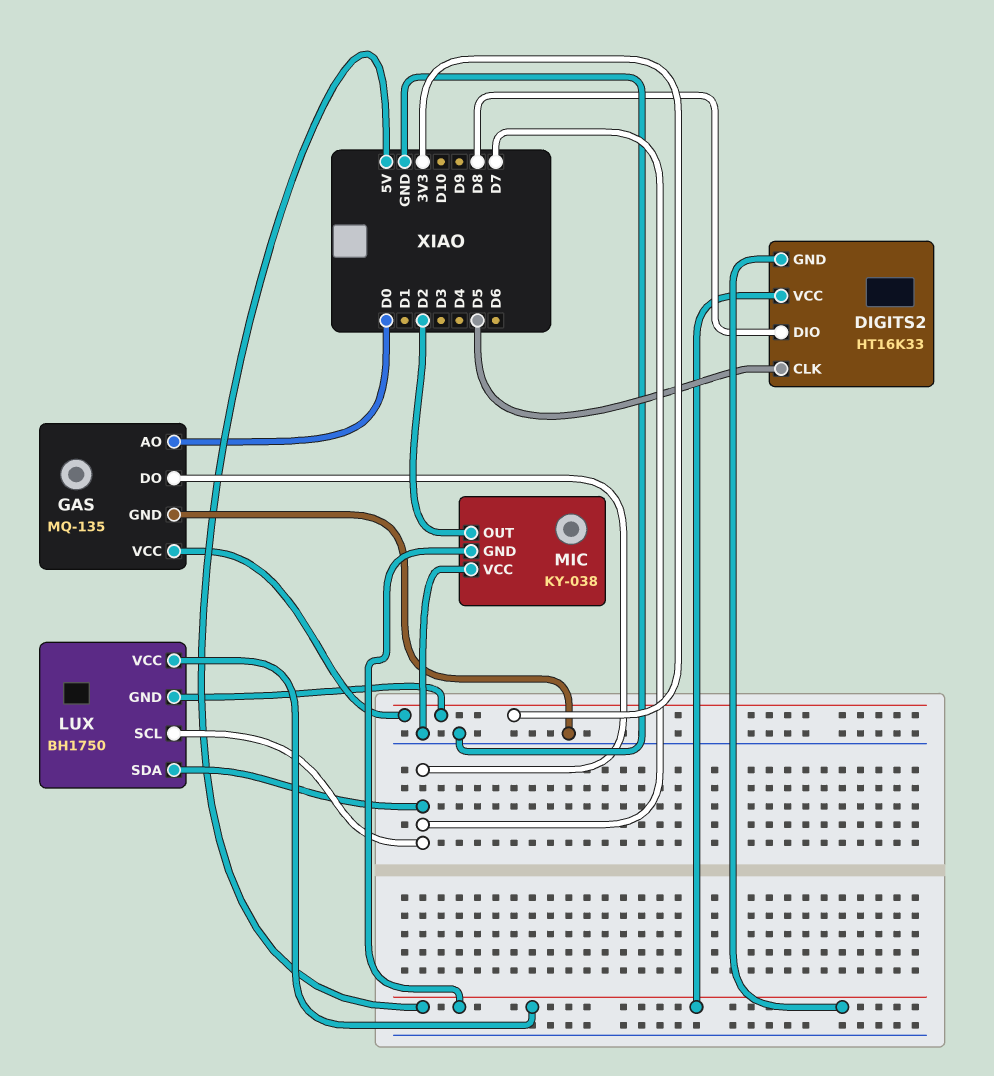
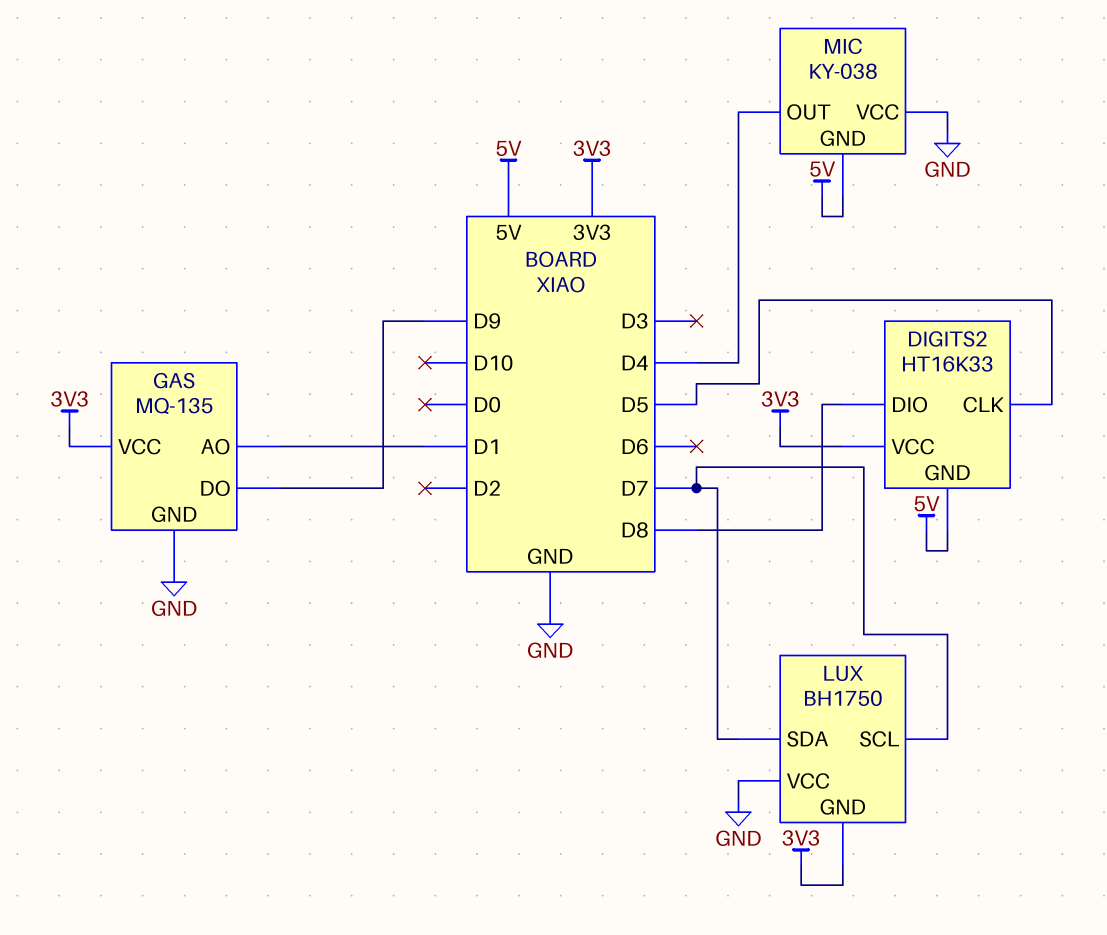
DIGITS2 pin VCC: 5V -> 3V3
GAS pin AO: D0 -> D1
GAS pin DO: D7 -> D9
LUX pin VCC: 5V -> GND
MIC pin OUT: D2 -> D4

